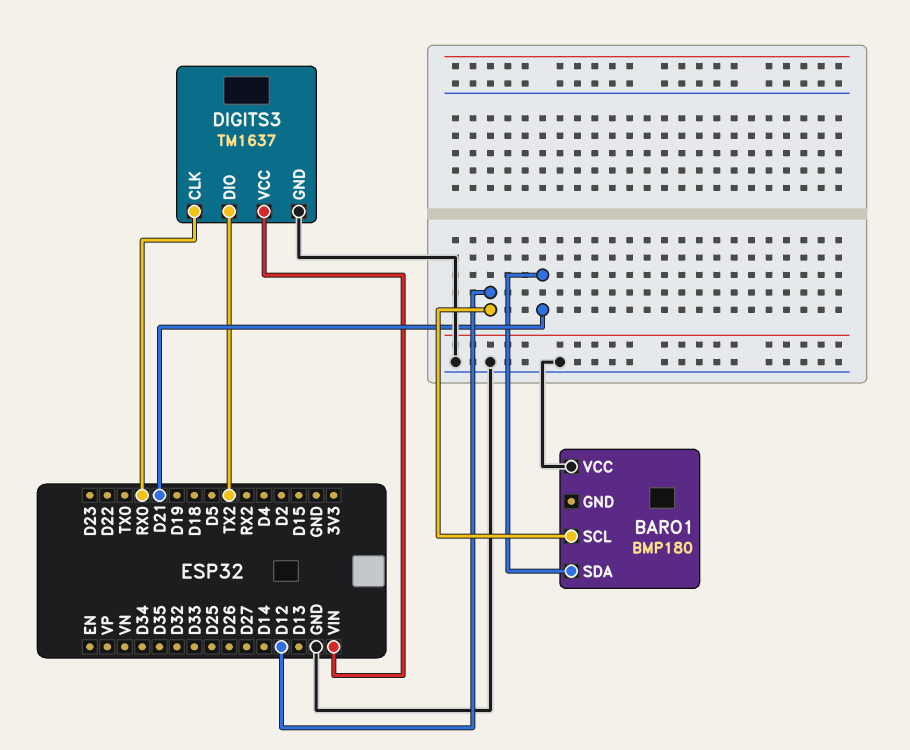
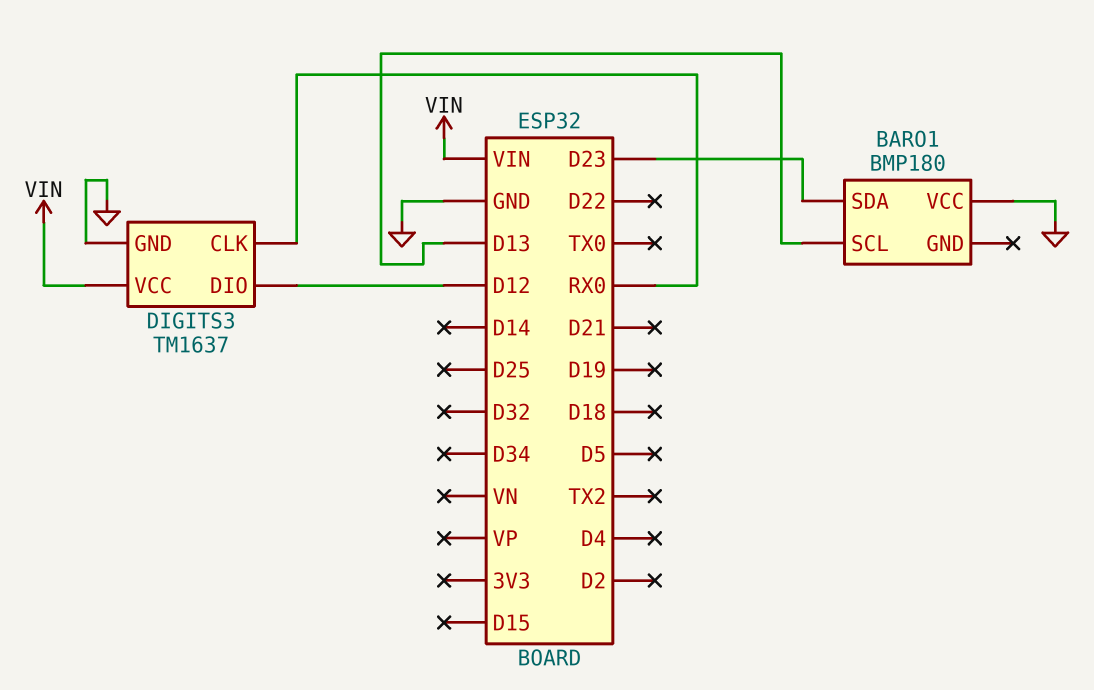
BARO1 pin SCL: D12 -> D13
BARO1 pin SDA: D21 -> D23
DIGITS3 pin DIO: TX2 -> D12

